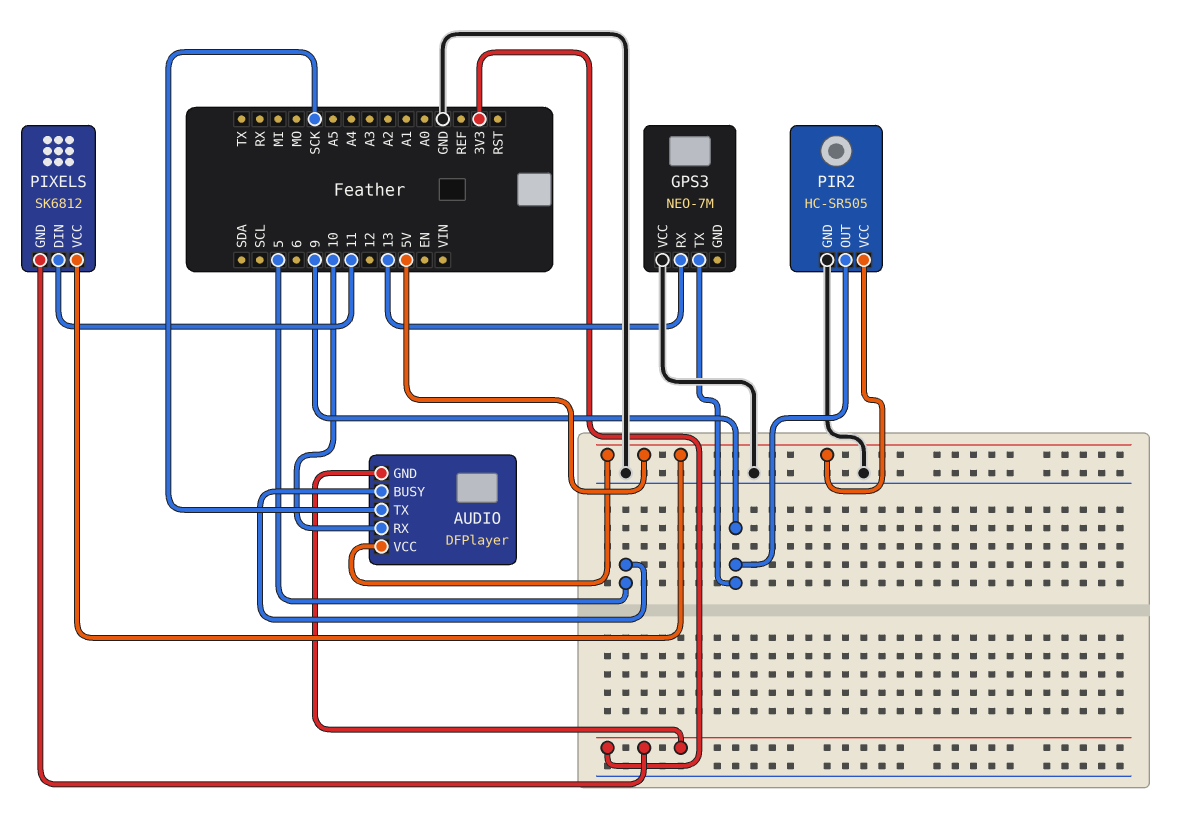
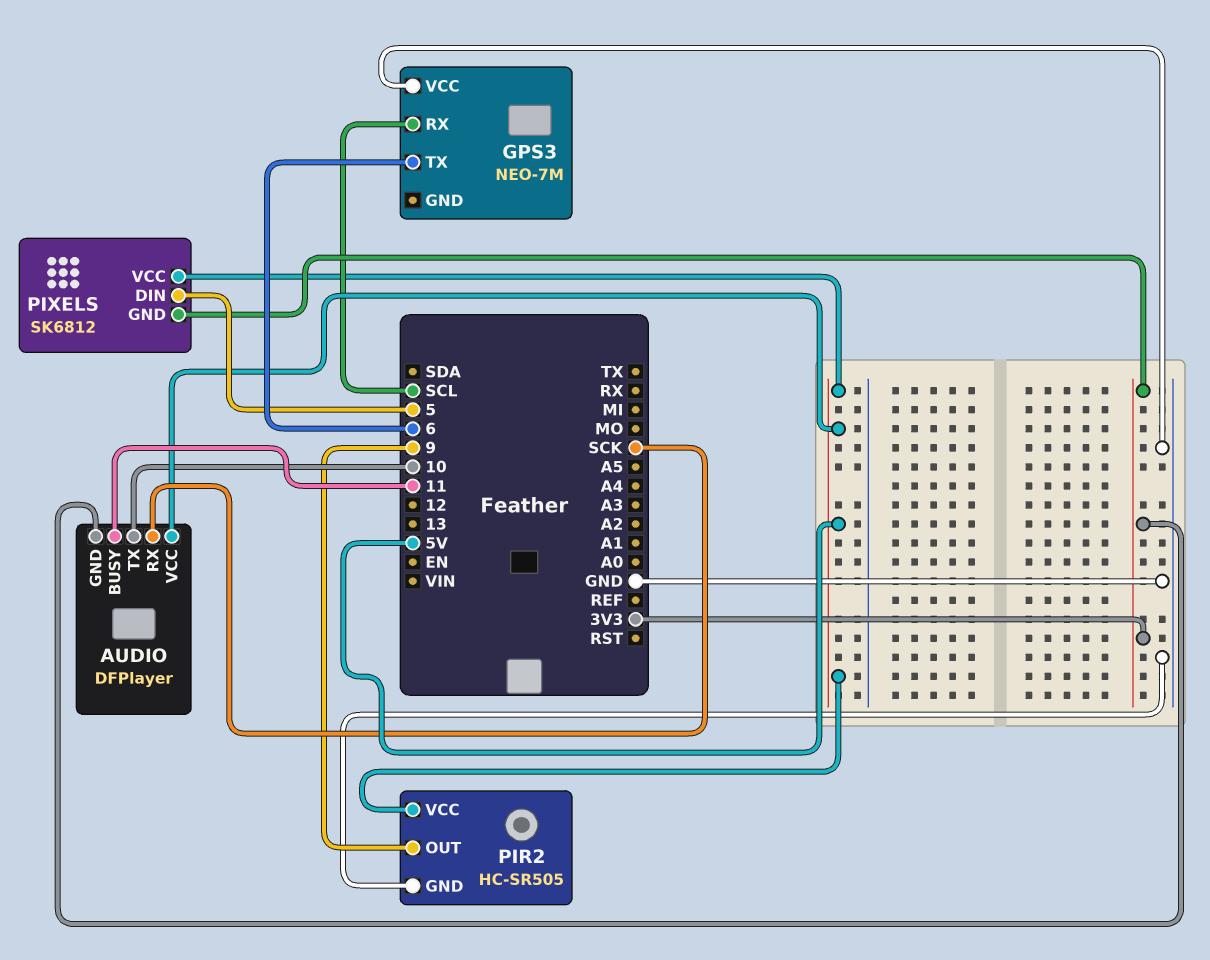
AUDIO pin BUSY: 5 -> 11
AUDIO pin RX: 10 -> SCK
AUDIO pin TX: SCK -> 10
GPS3 pin RX: 13 -> SCL
GPS3 pin TX: 9 -> 6
PIXELS pin DIN: 11 -> 5

